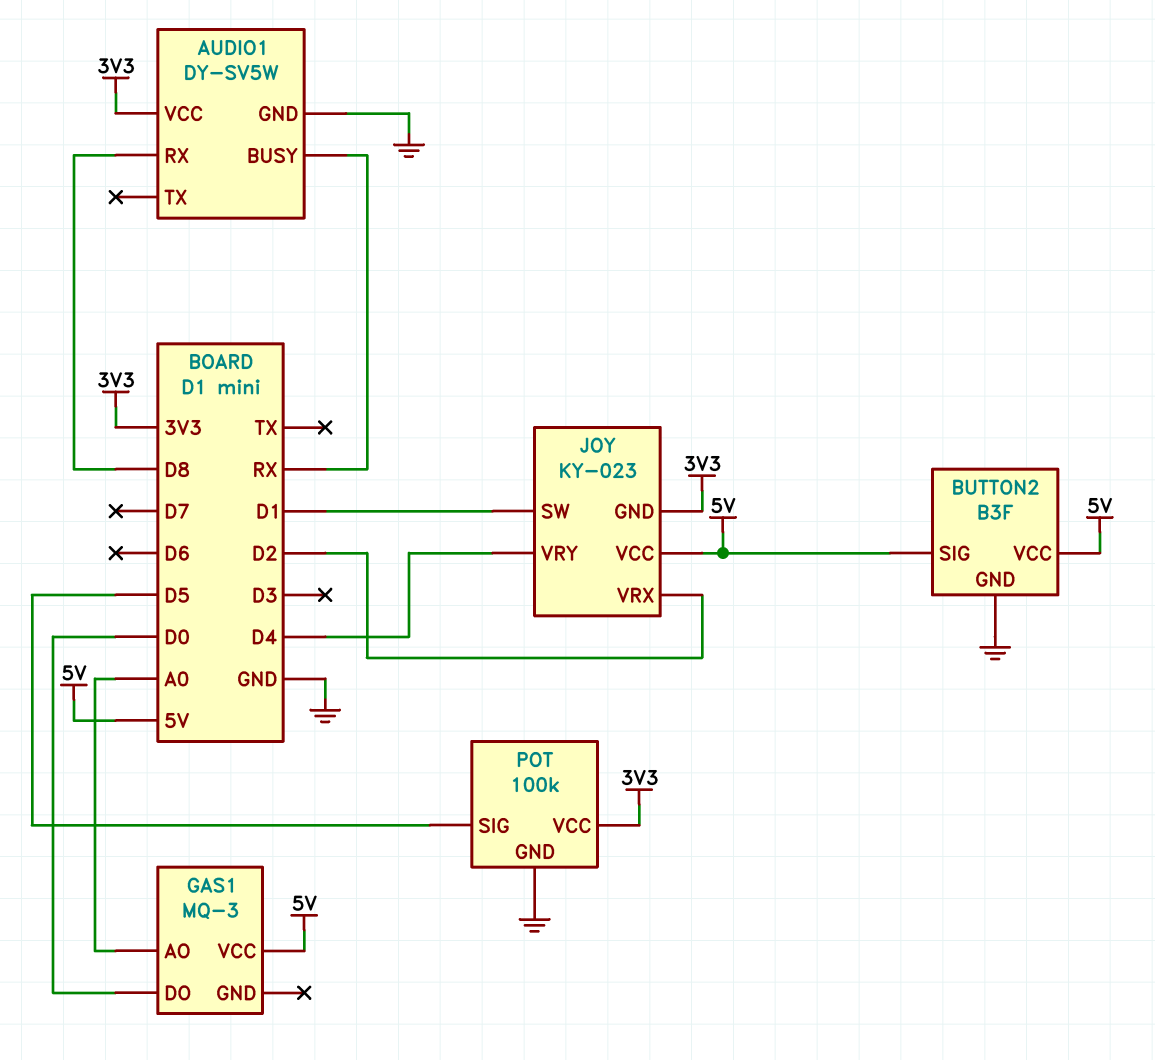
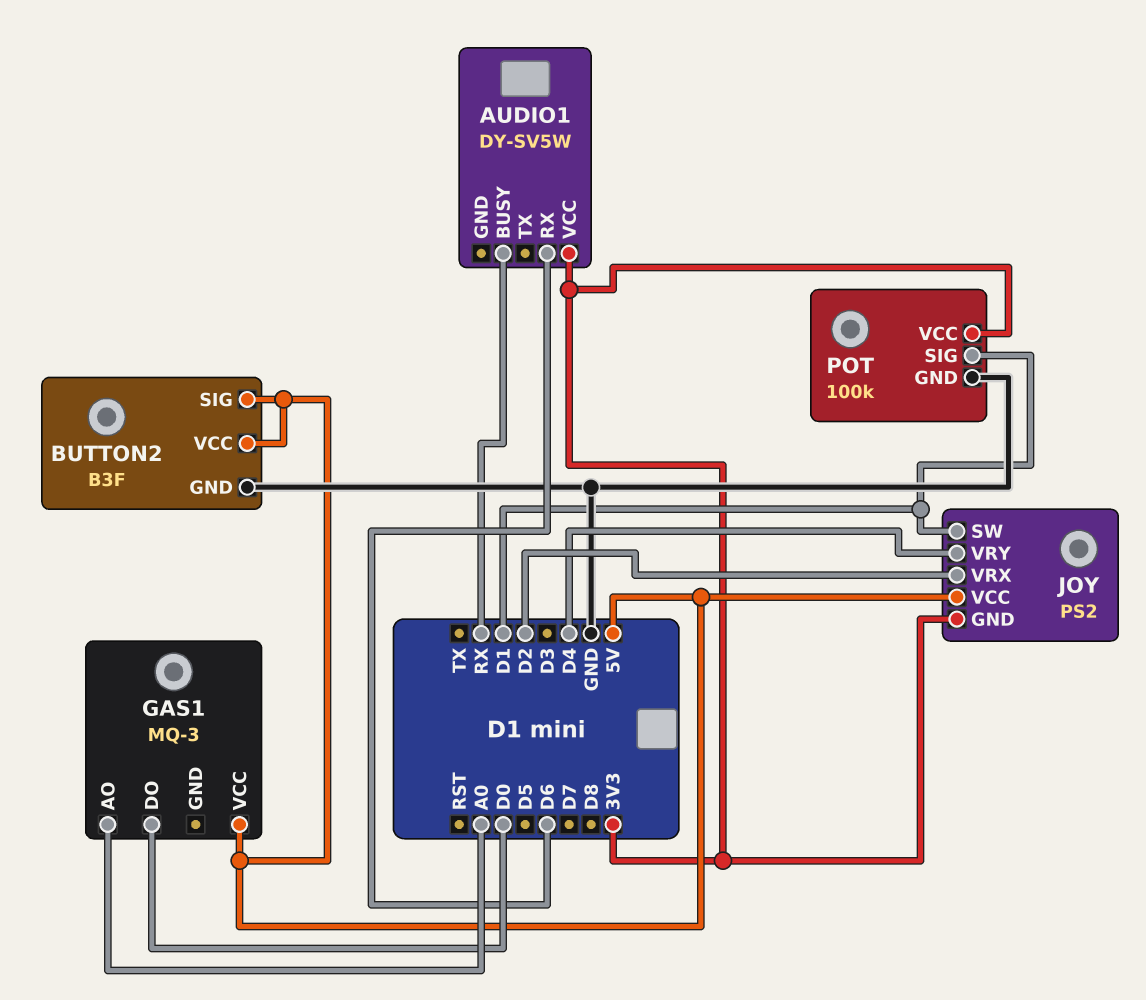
AUDIO1 pin GND: GND -> none
AUDIO1 pin RX: D8 -> D6
JOY: KY-023 -> PS2
POT pin SIG: D5 -> D1

